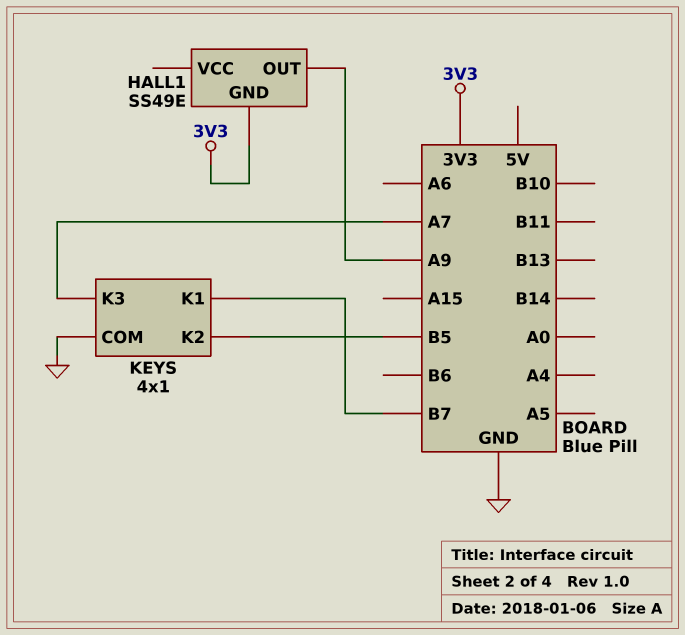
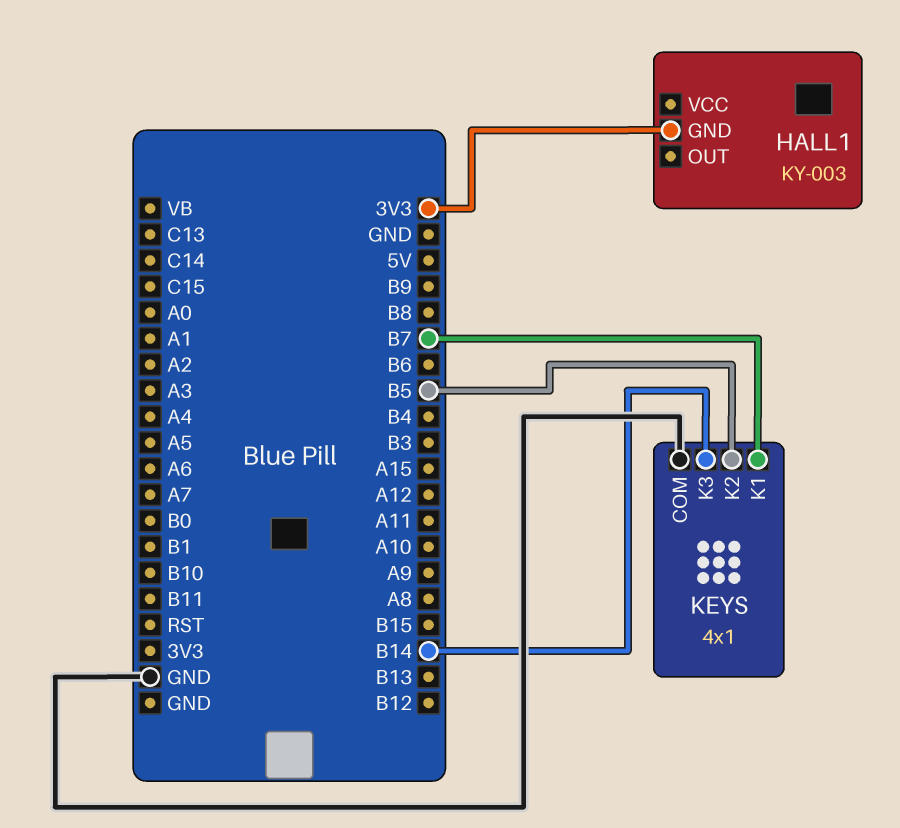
HALL1: SS49E -> KY-003
HALL1 pin OUT: A9 -> none
KEYS pin K3: A7 -> B14

